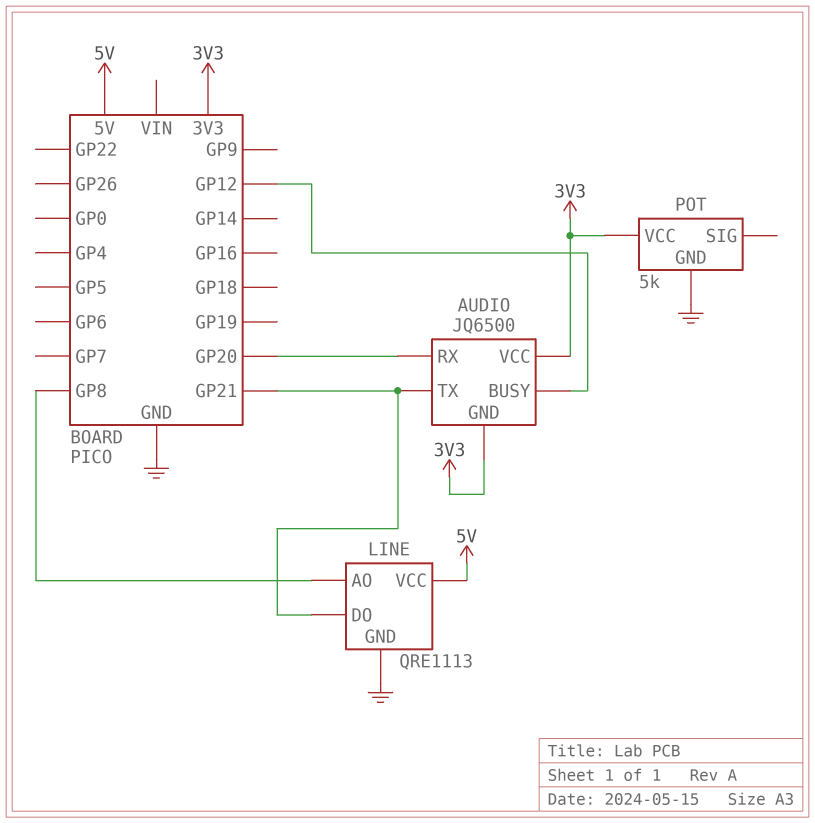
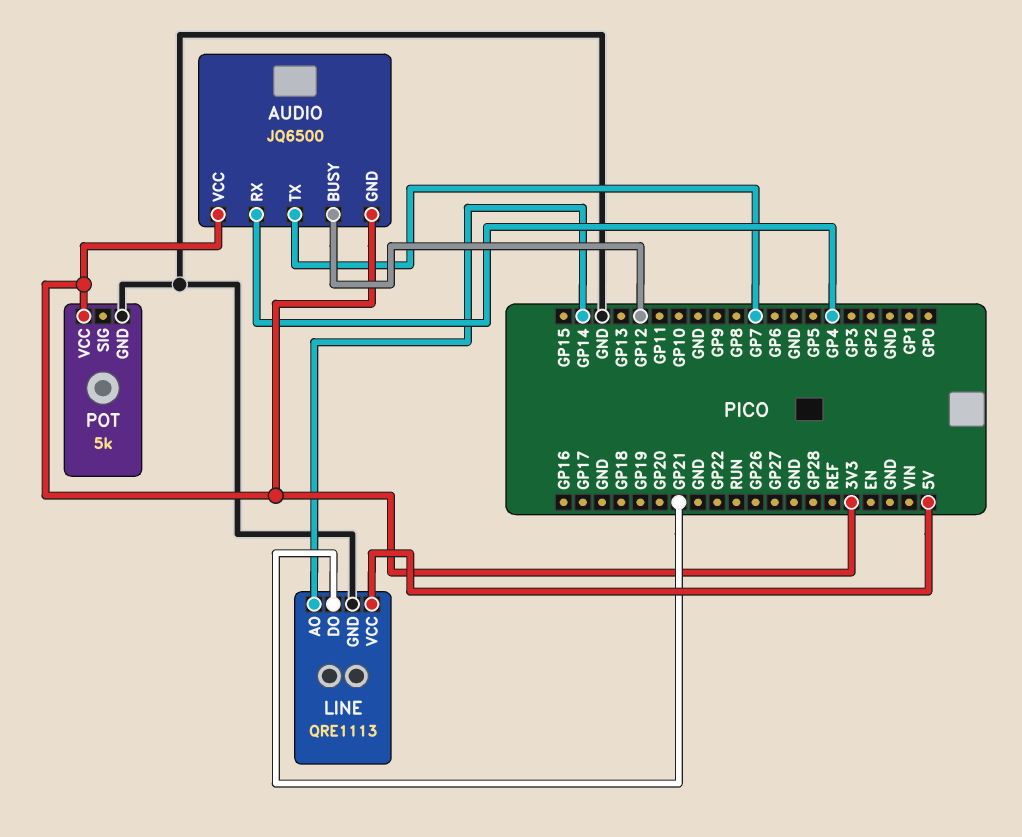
AUDIO pin RX: GP20 -> GP4
AUDIO pin TX: GP21 -> GP7
LINE pin AO: GP8 -> GP14

